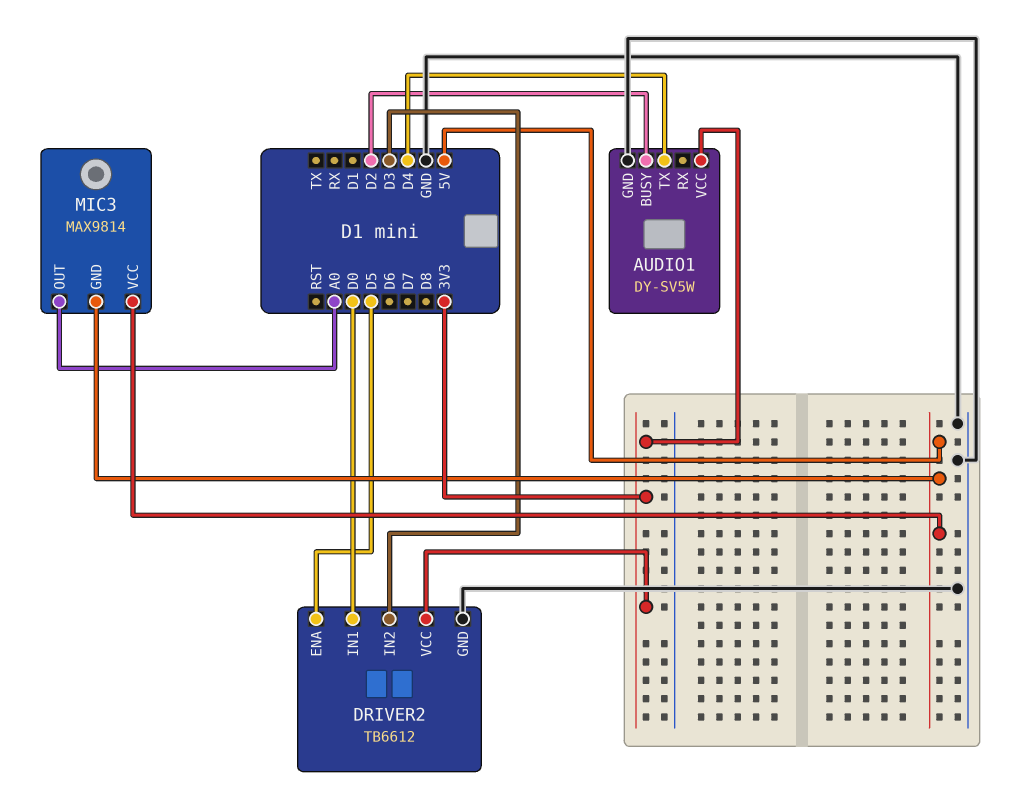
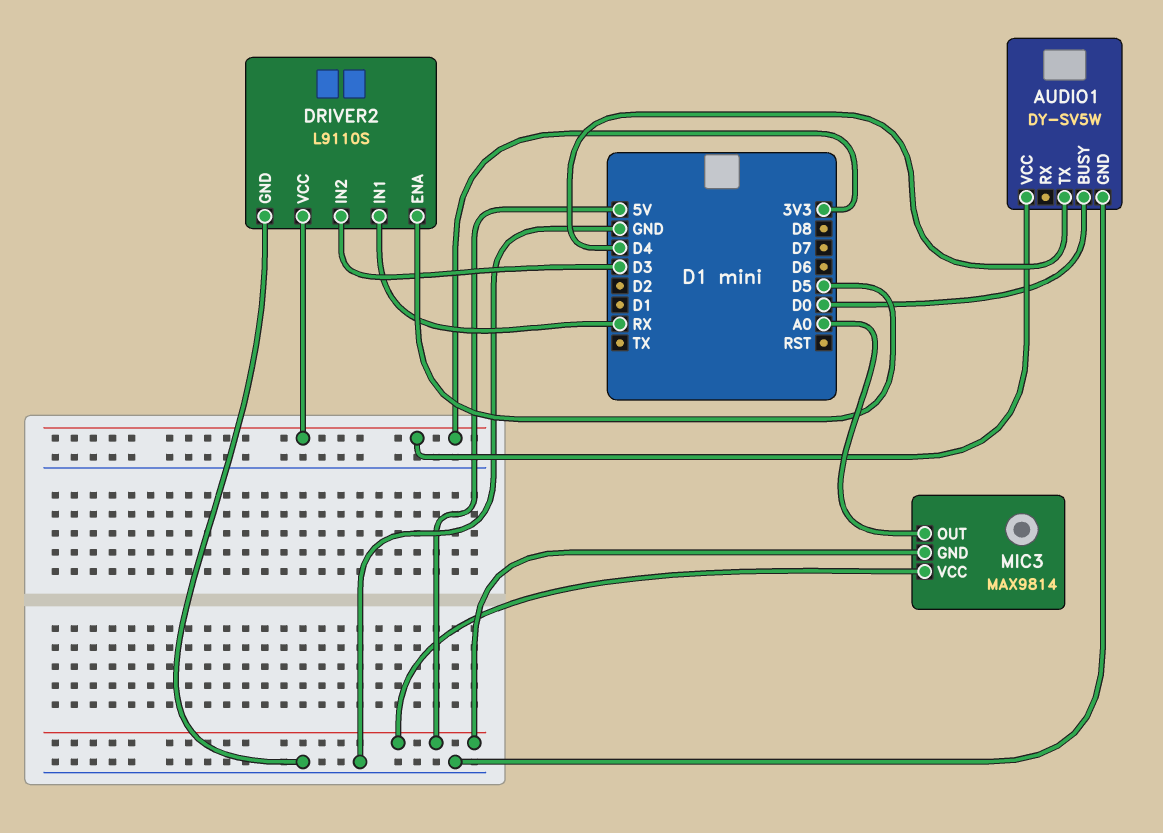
AUDIO1 pin BUSY: D2 -> D0
DRIVER2: TB6612 -> L9110S
DRIVER2 pin IN1: D0 -> RX

